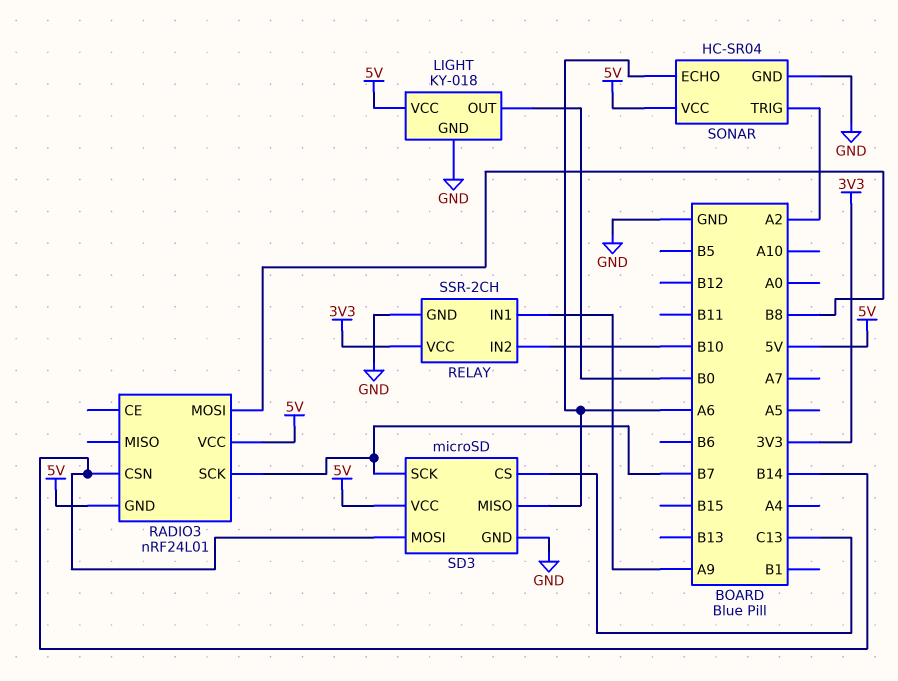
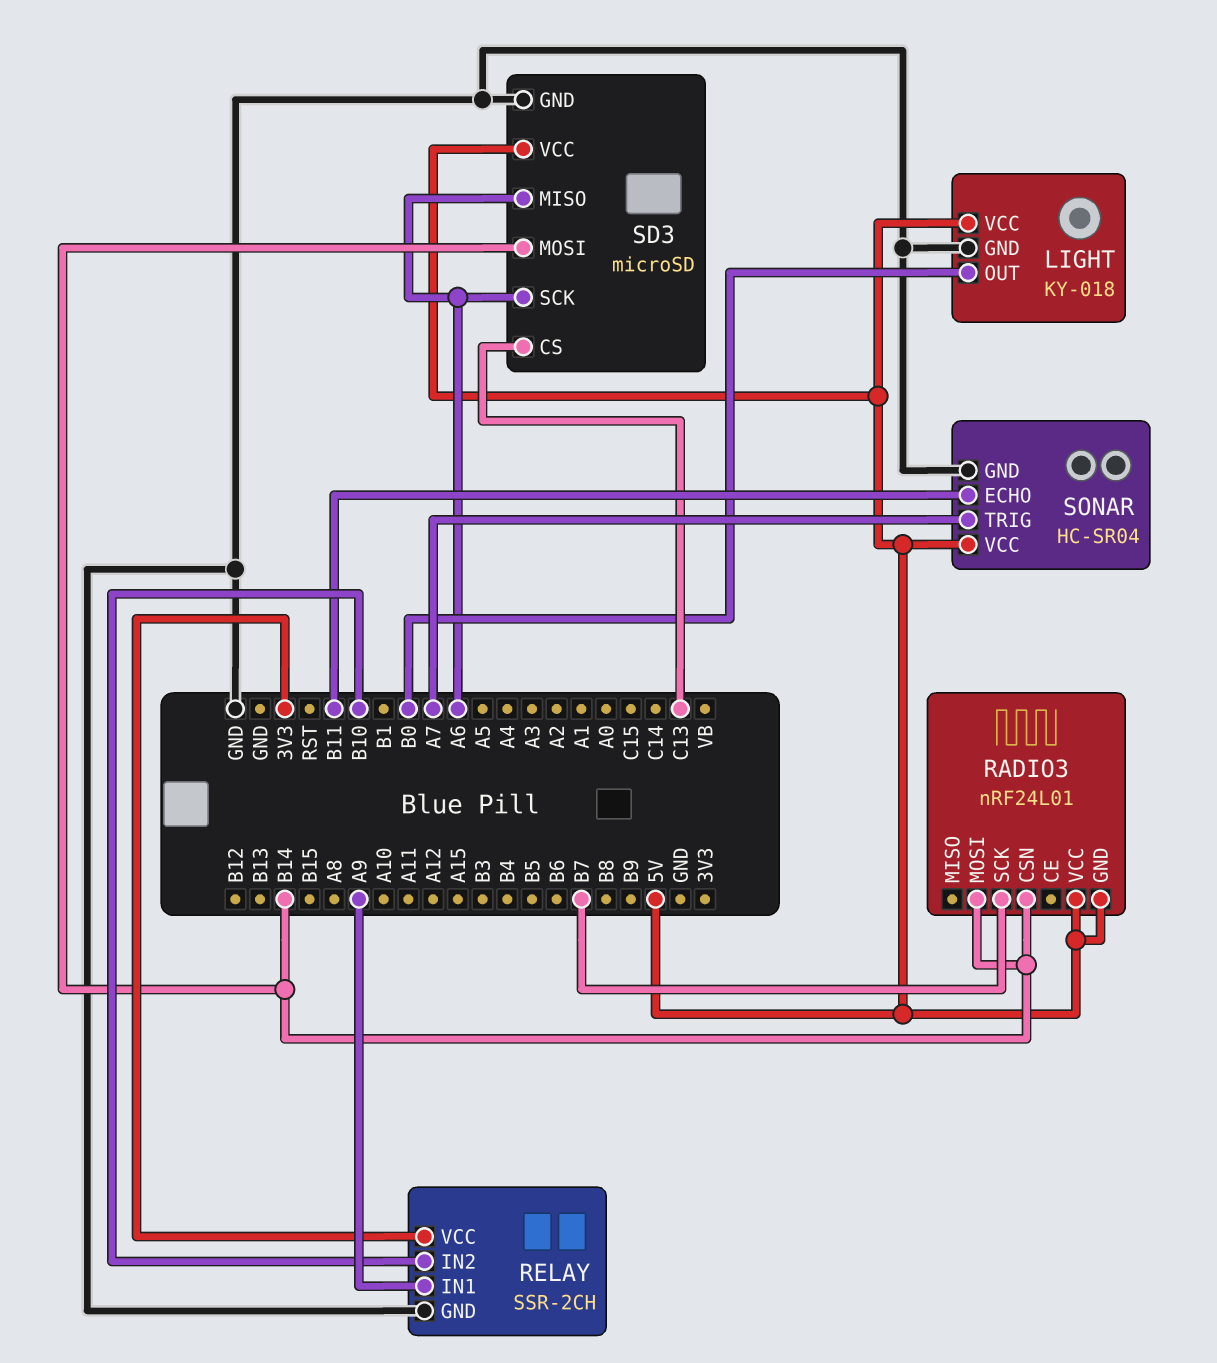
RADIO3 pin MOSI: B8 -> B14
SD3 pin SCK: B7 -> A6
SONAR pin ECHO: A6 -> B11
SONAR pin TRIG: A2 -> A7

